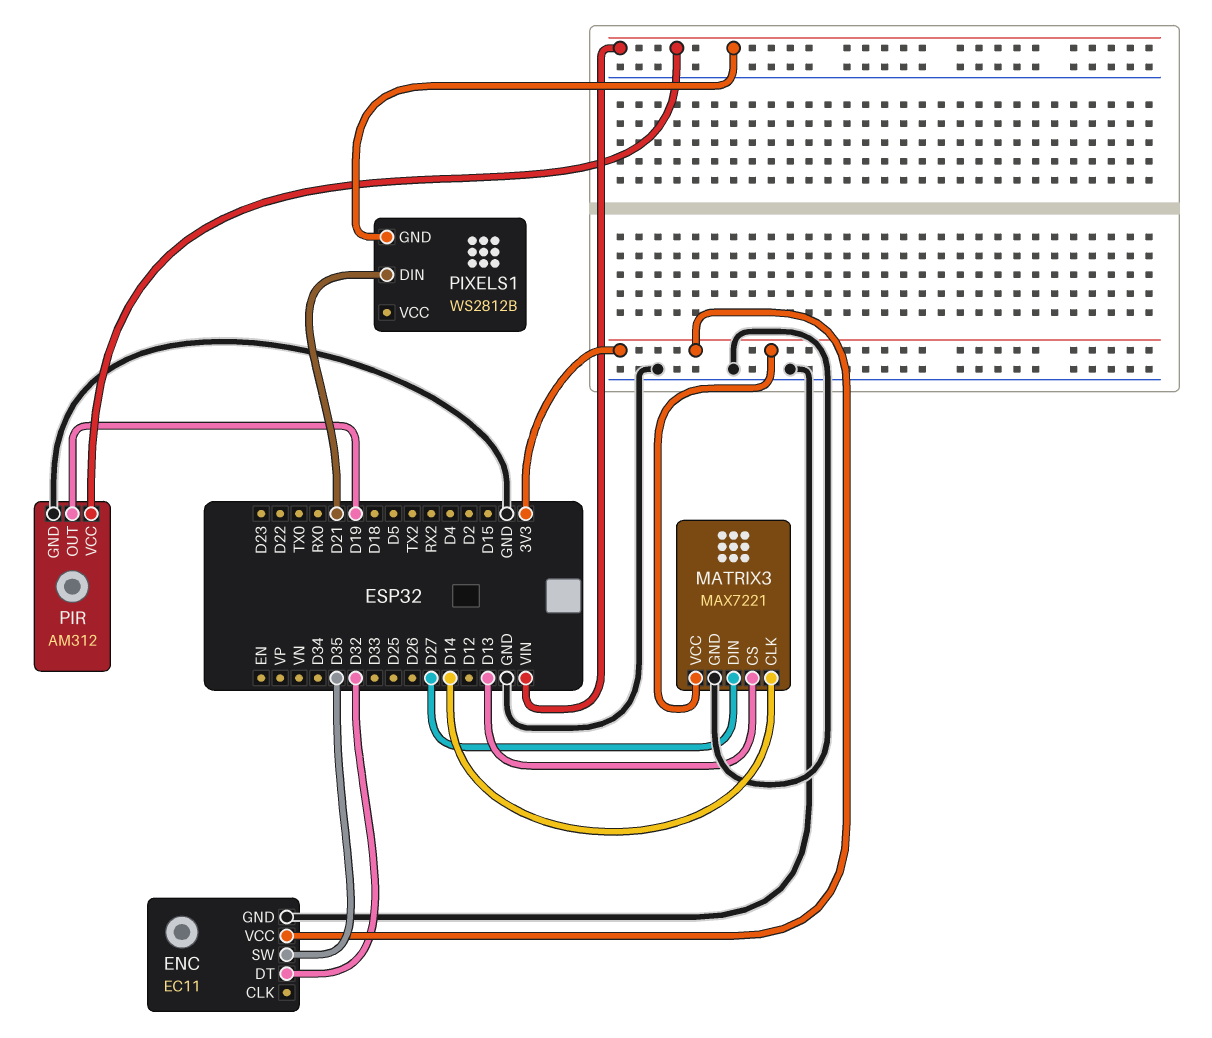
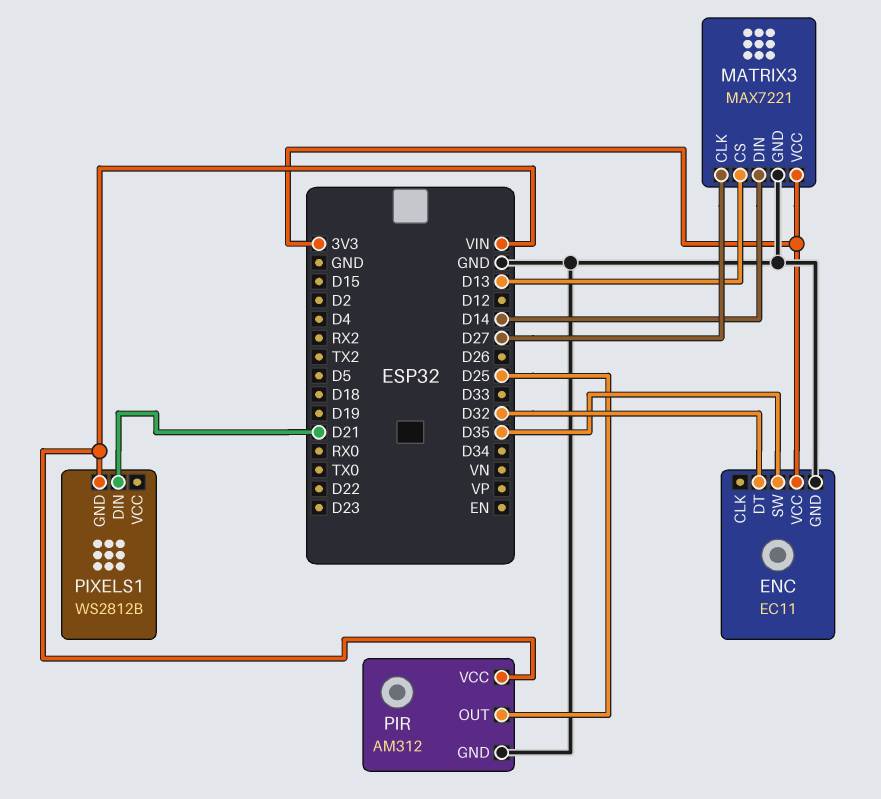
MATRIX3 pin CLK: D14 -> D27
MATRIX3 pin DIN: D27 -> D14
PIR pin OUT: D19 -> D25

